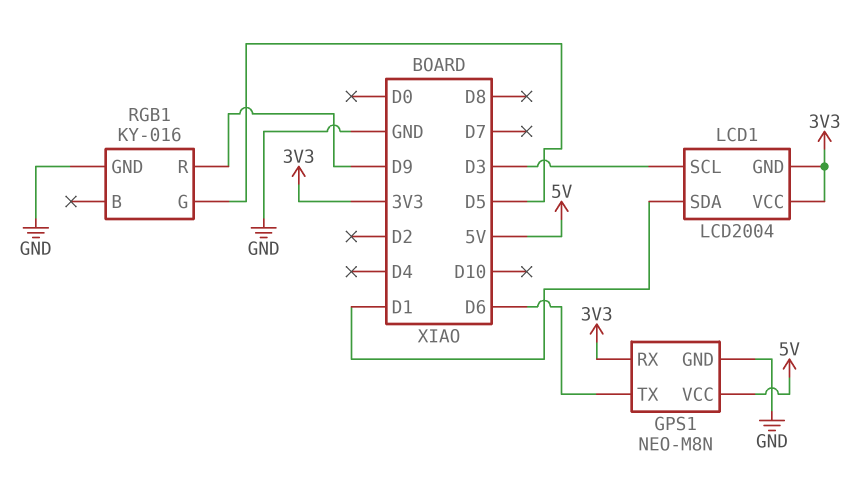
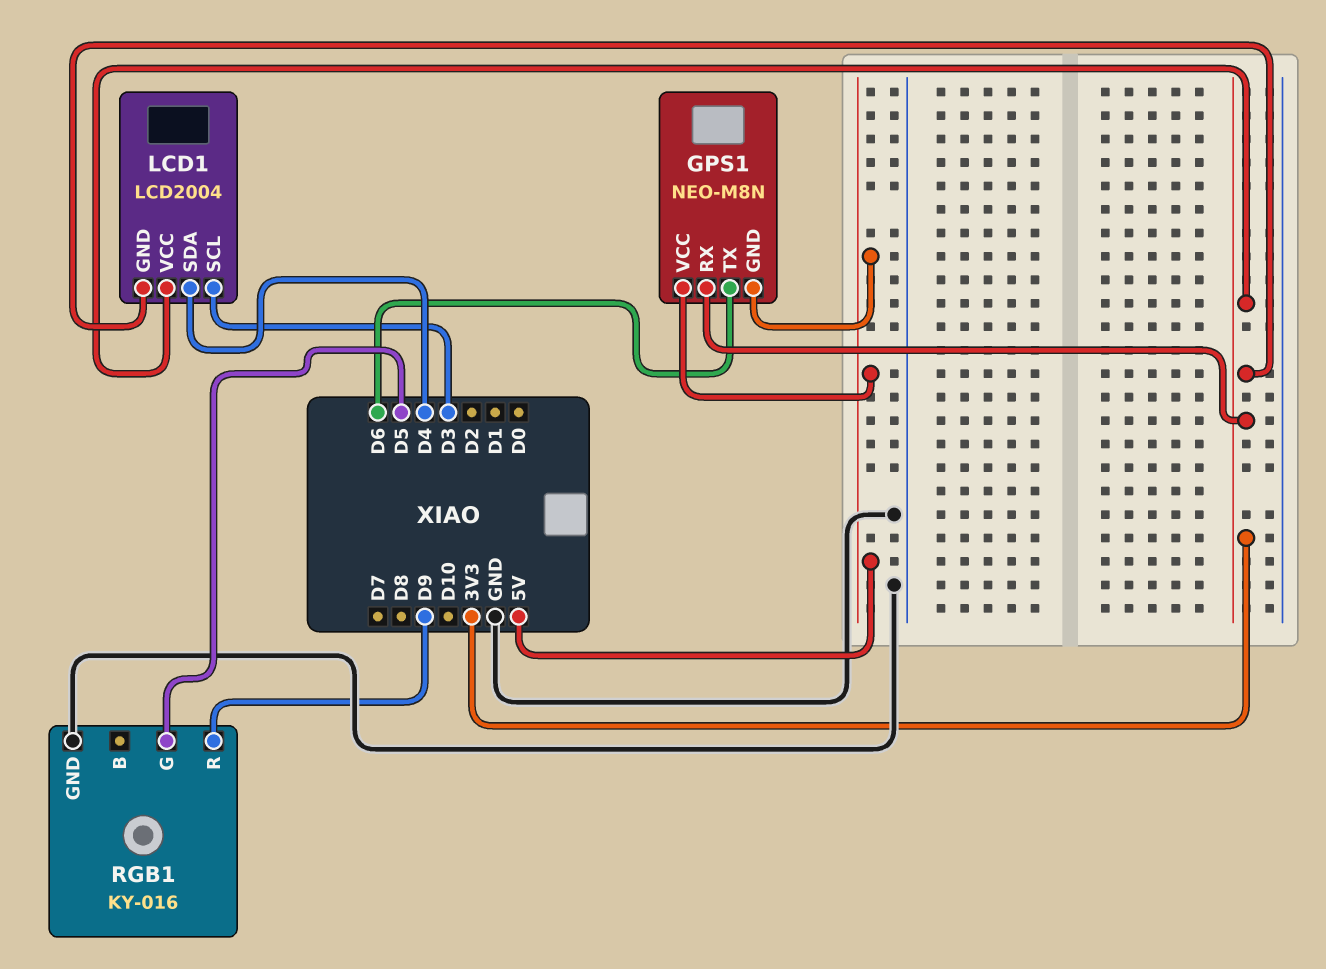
GPS1 pin GND: GND -> 5V
LCD1 pin SDA: D1 -> D4

